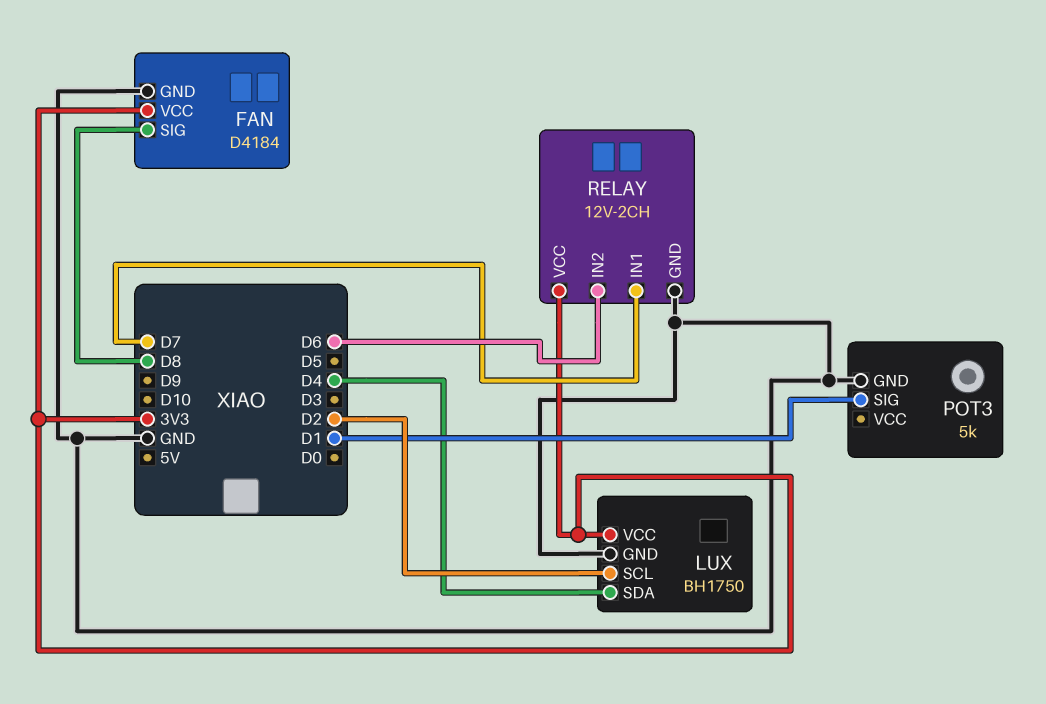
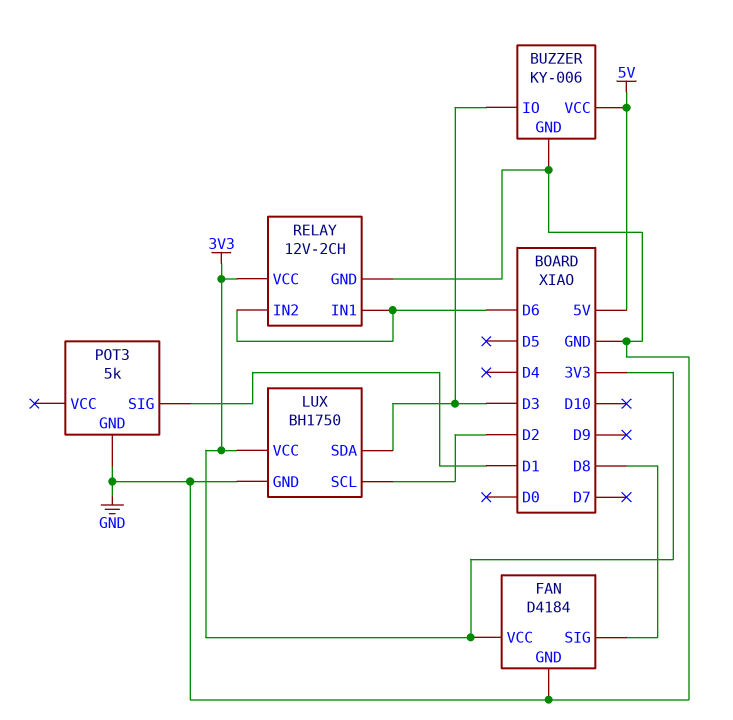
BUZZER: none -> KY-006
BUZZER pin GND: none -> GND
BUZZER pin IO: none -> D3
BUZZER pin VCC: none -> 5V
LUX pin SDA: D4 -> D3
RELAY pin IN1: D7 -> D6

